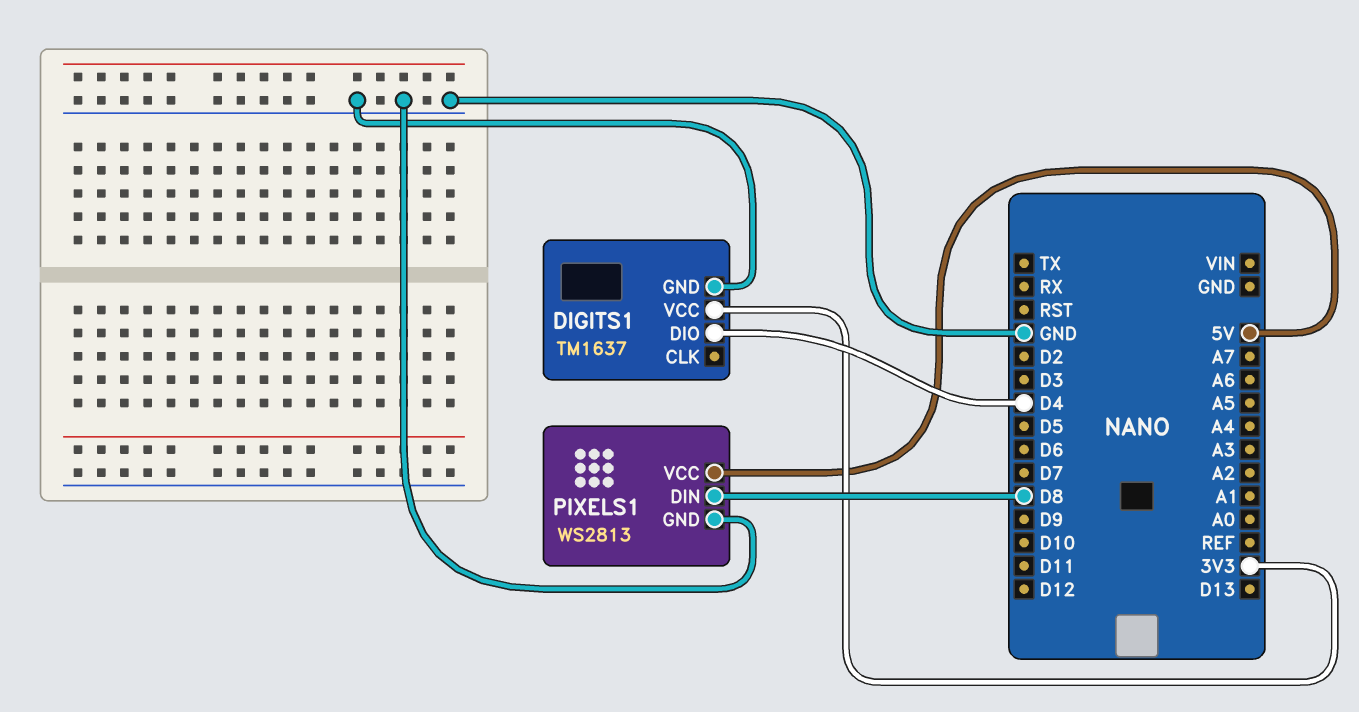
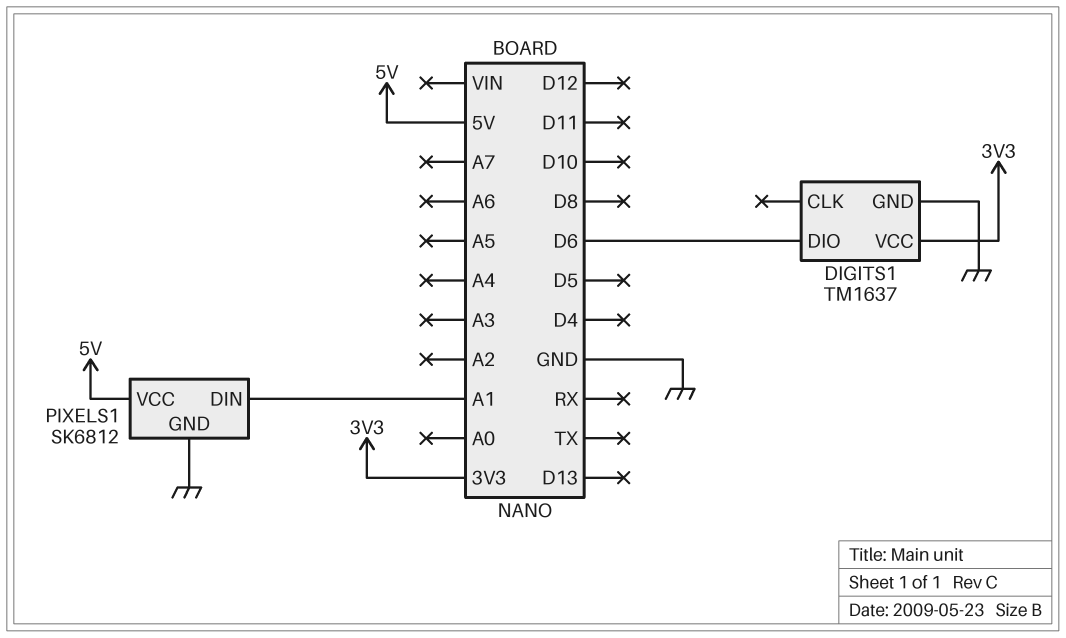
DIGITS1 pin DIO: D4 -> D6
PIXELS1: WS2813 -> SK6812
PIXELS1 pin DIN: D8 -> A1

